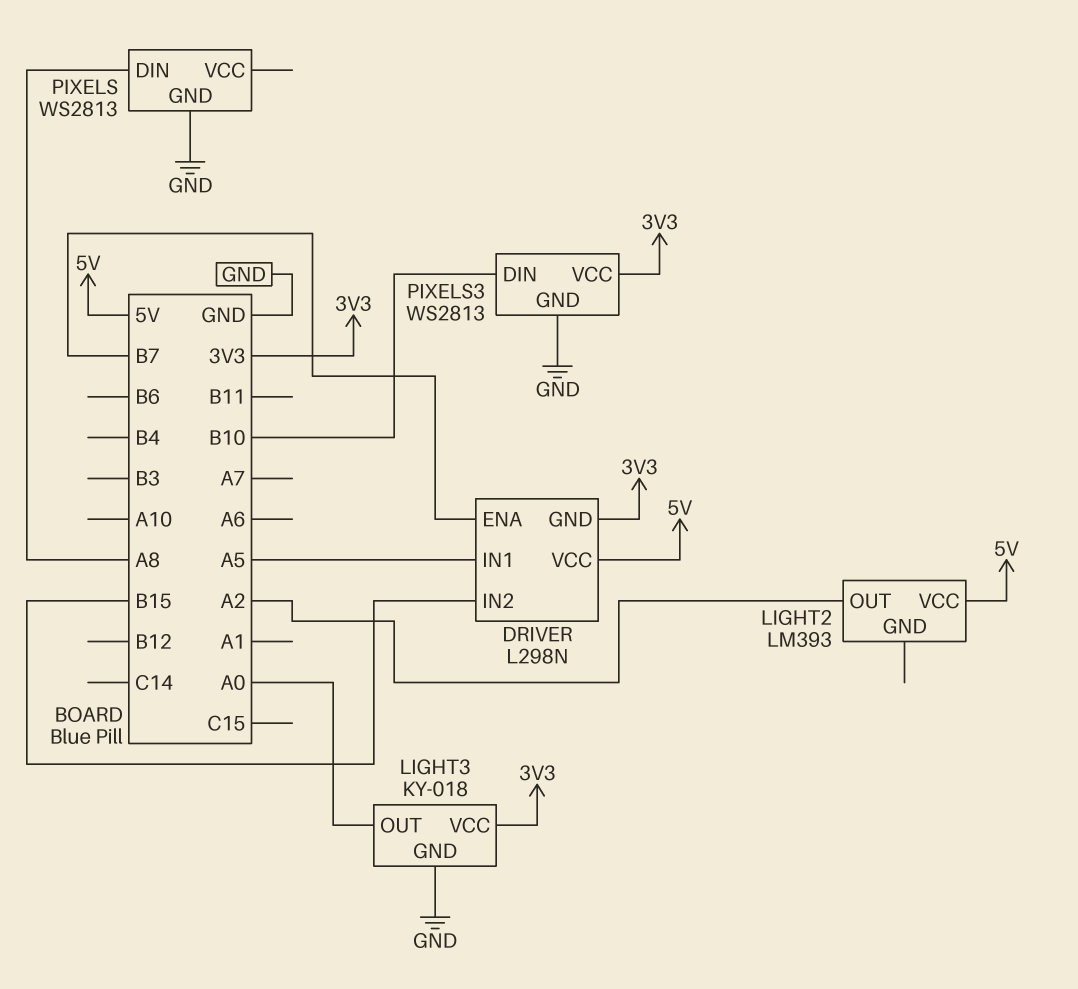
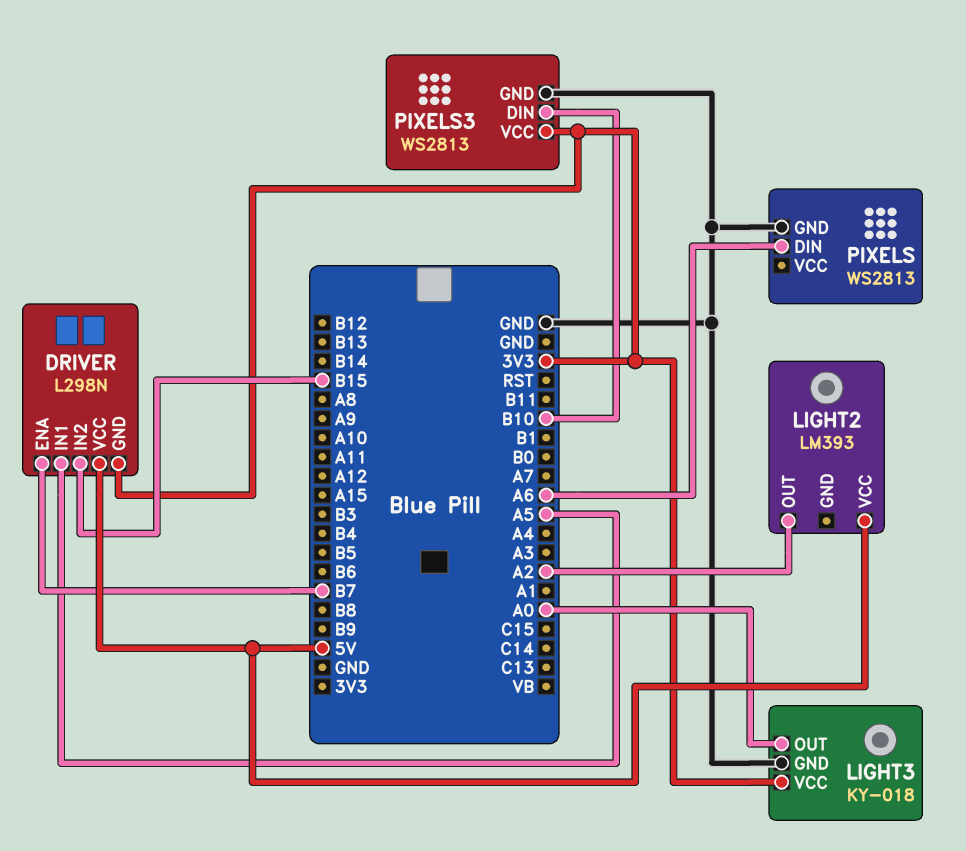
PIXELS pin DIN: A8 -> A6

